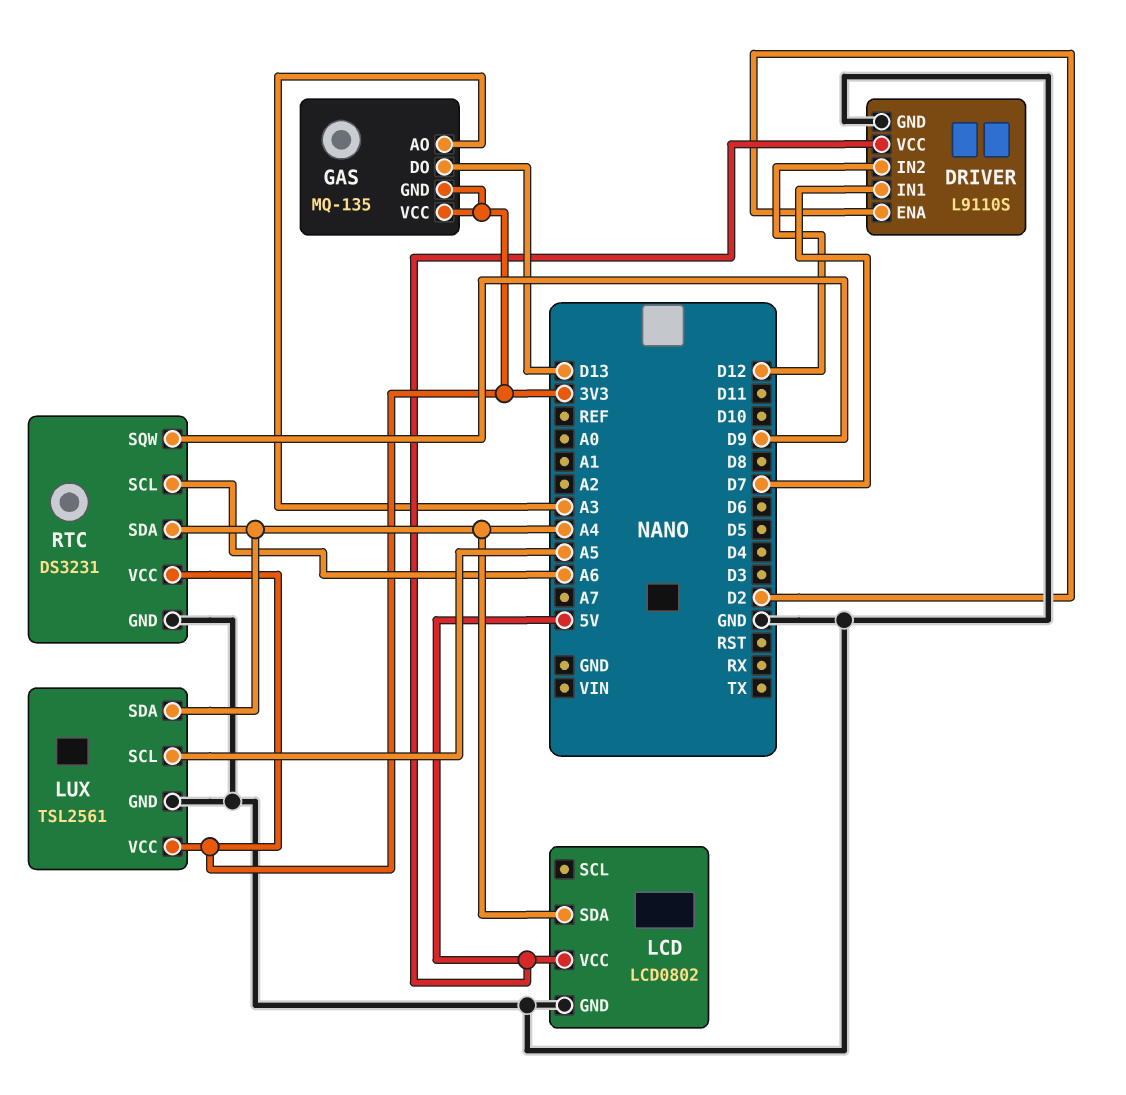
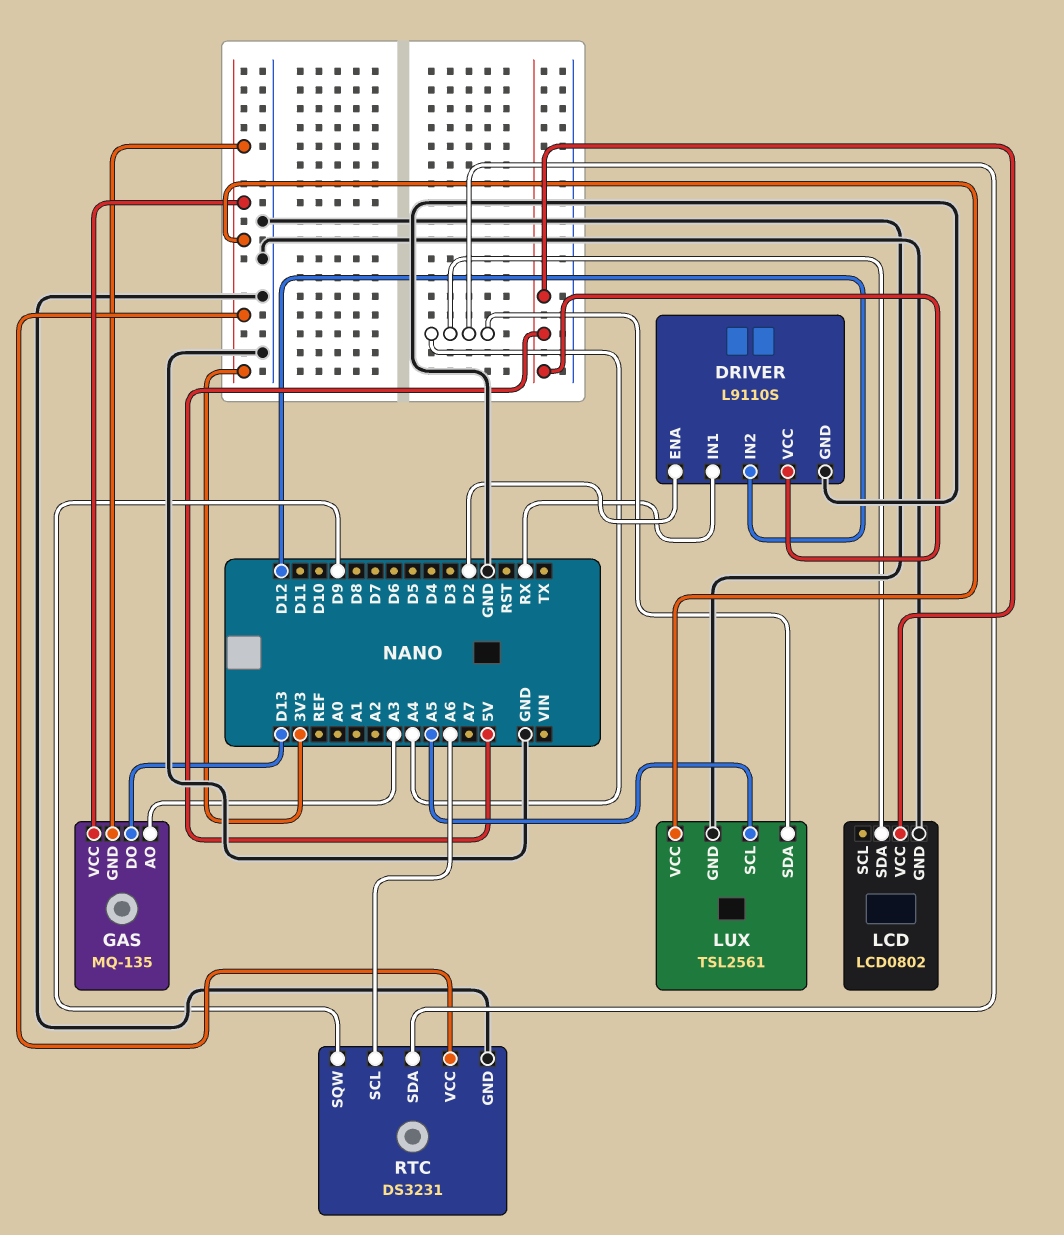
DRIVER pin IN1: D7 -> RX

